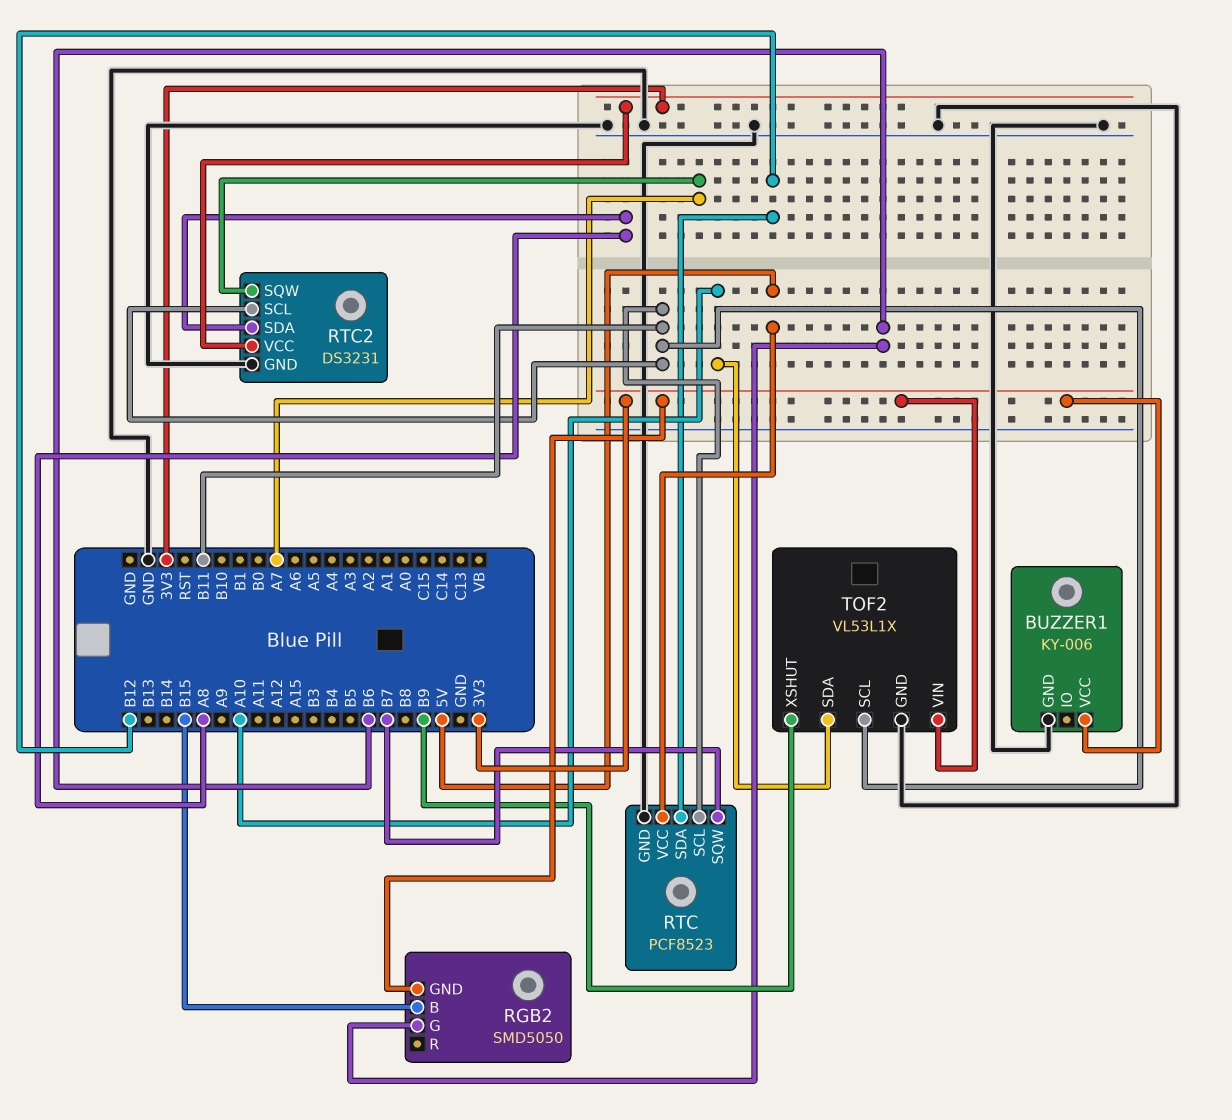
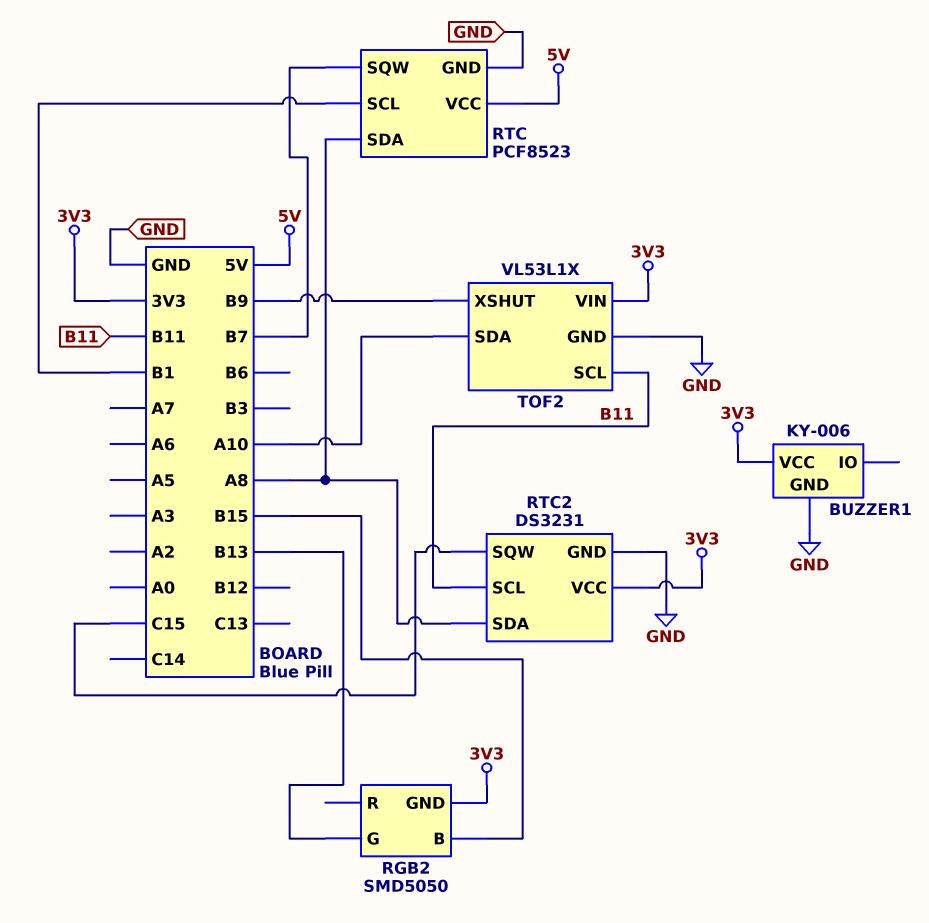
RGB2 pin G: B6 -> B13
RTC pin SCL: B11 -> B1
RTC pin SDA: B12 -> A8
RTC2 pin SQW: A7 -> C15

